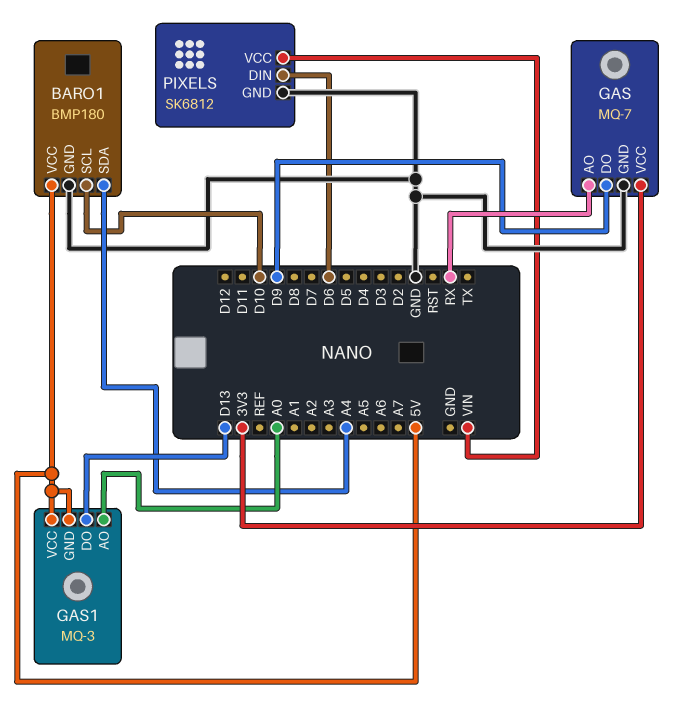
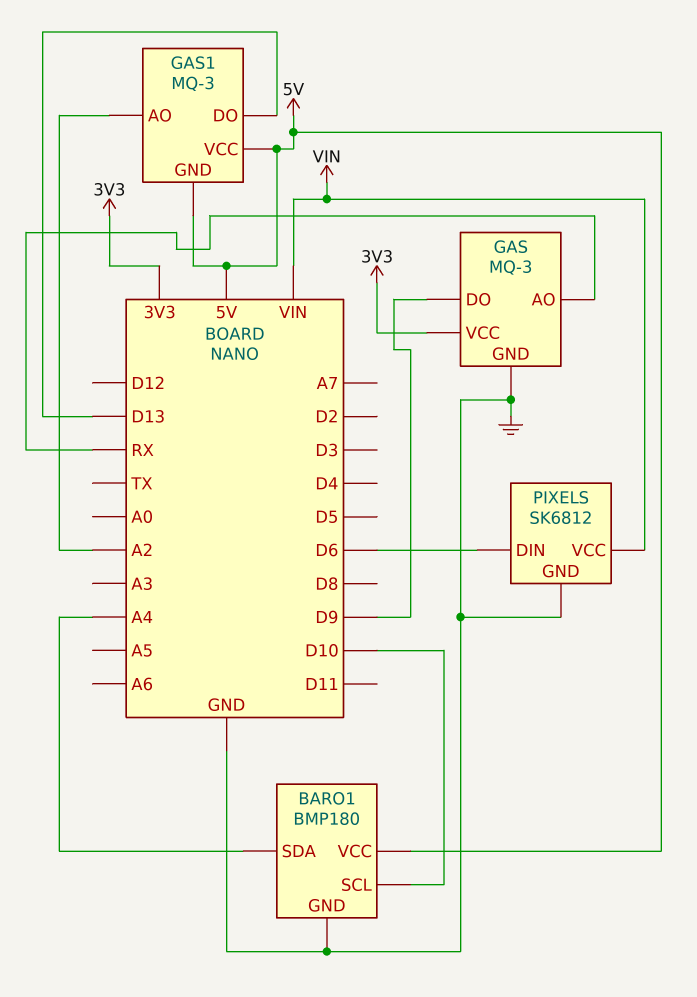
GAS: MQ-7 -> MQ-3
GAS1 pin AO: A0 -> A2

